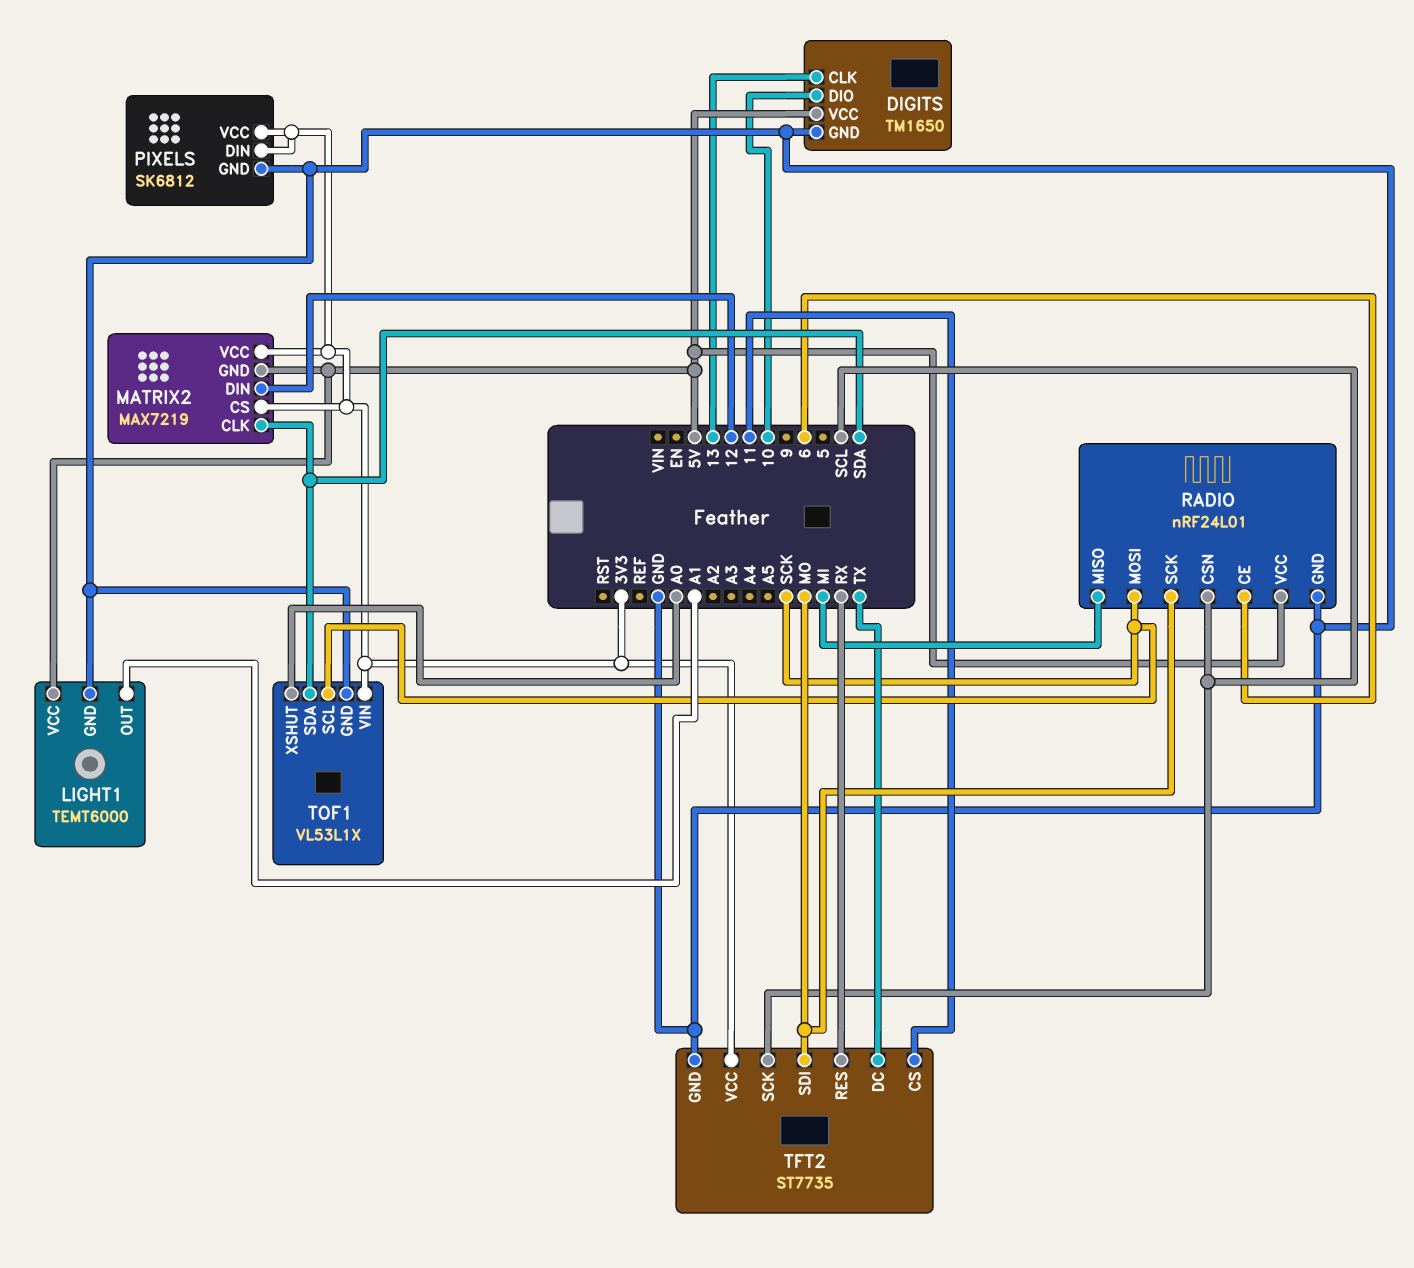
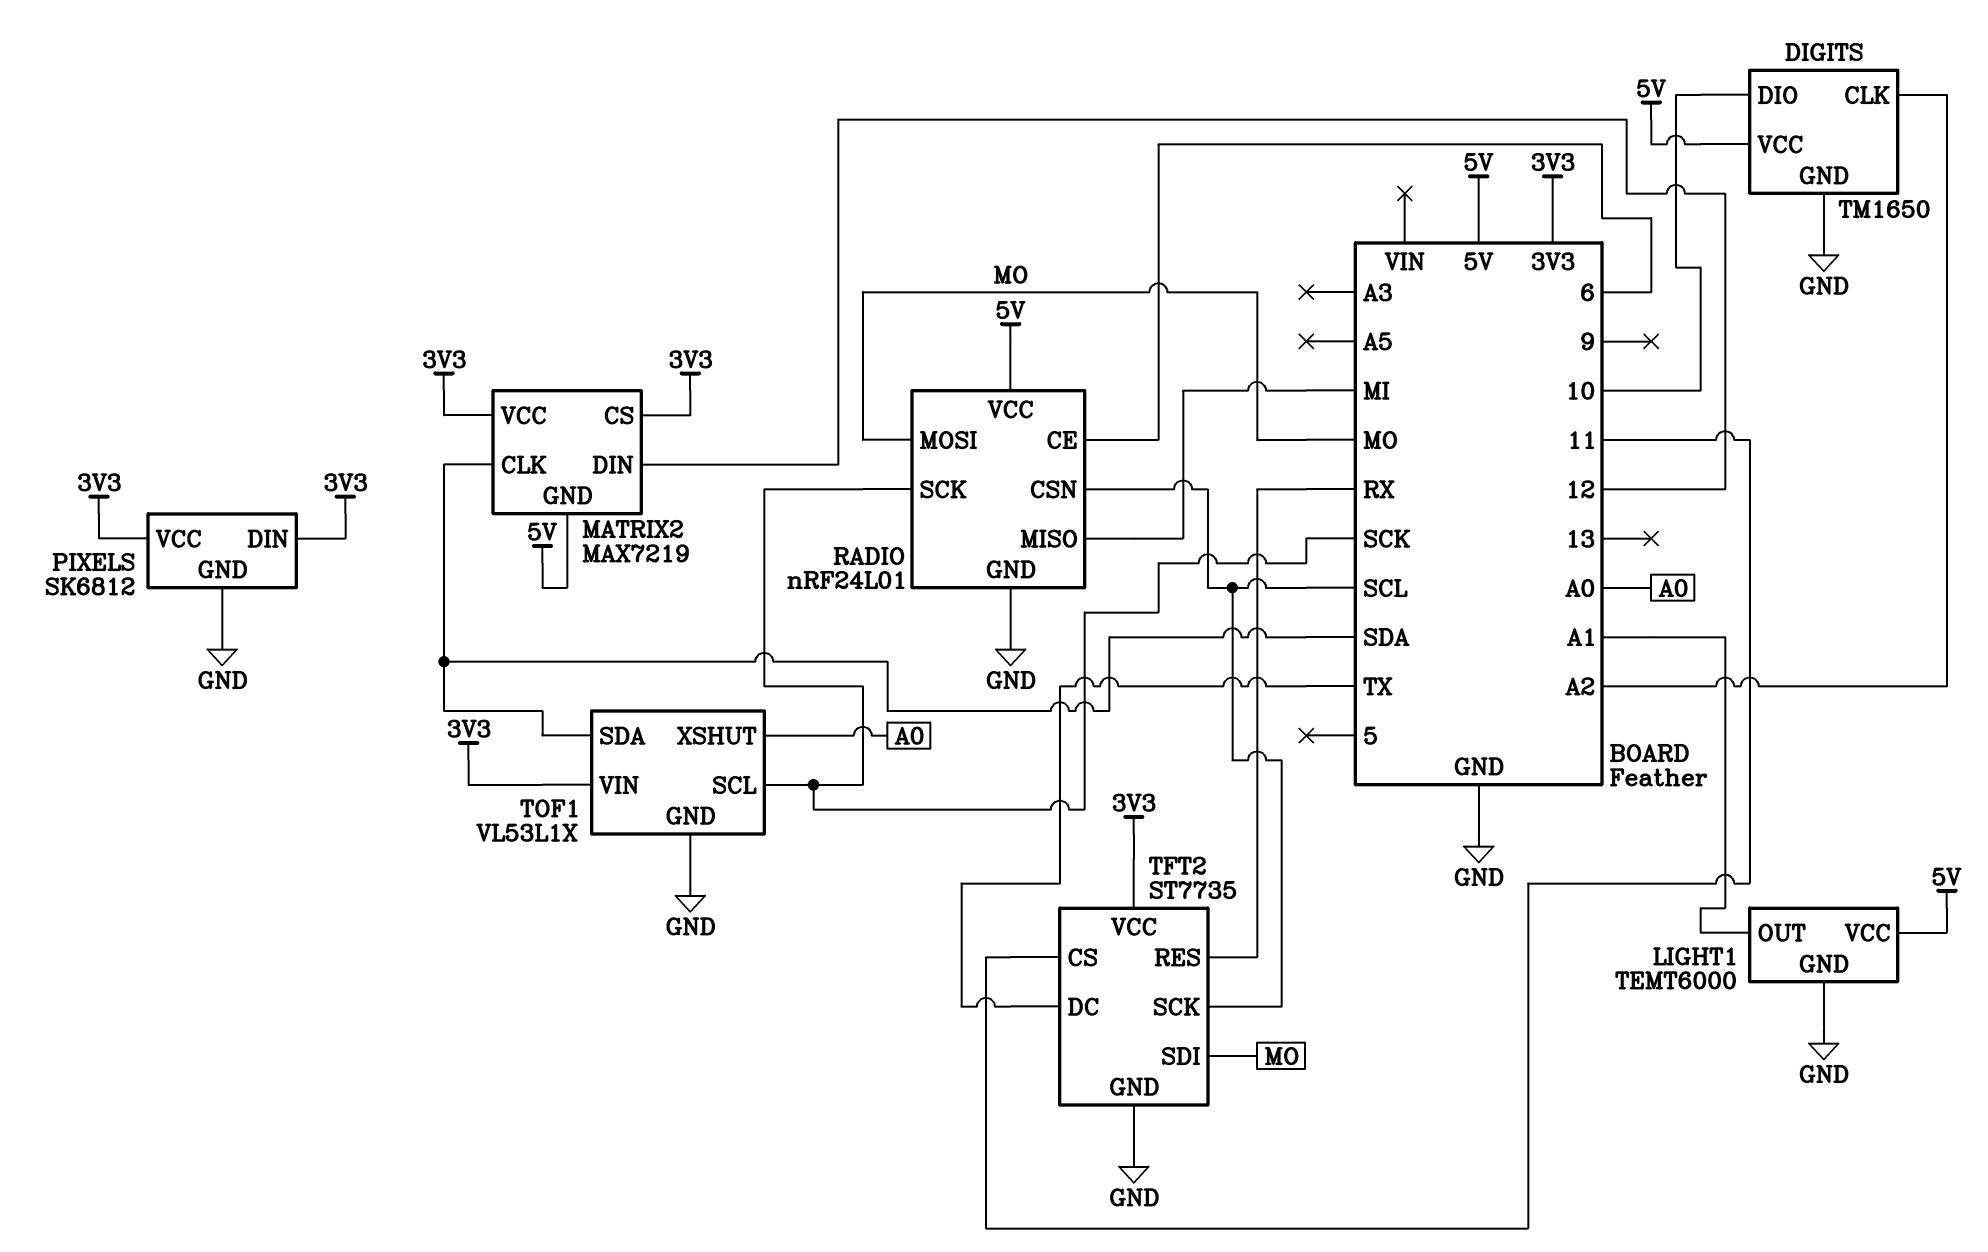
DIGITS pin CLK: 13 -> A2
RADIO pin MOSI: SCK -> MO
RADIO pin SCK: MO -> SCK

